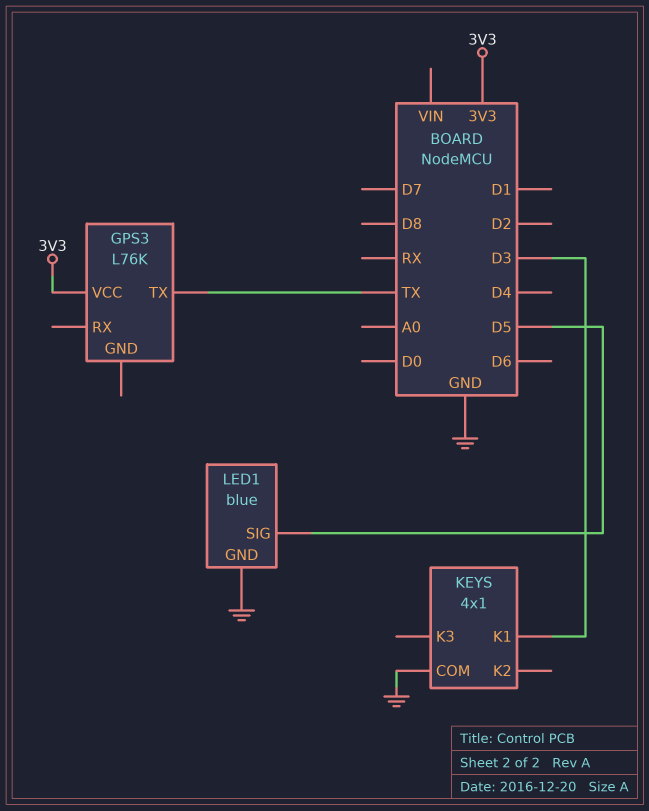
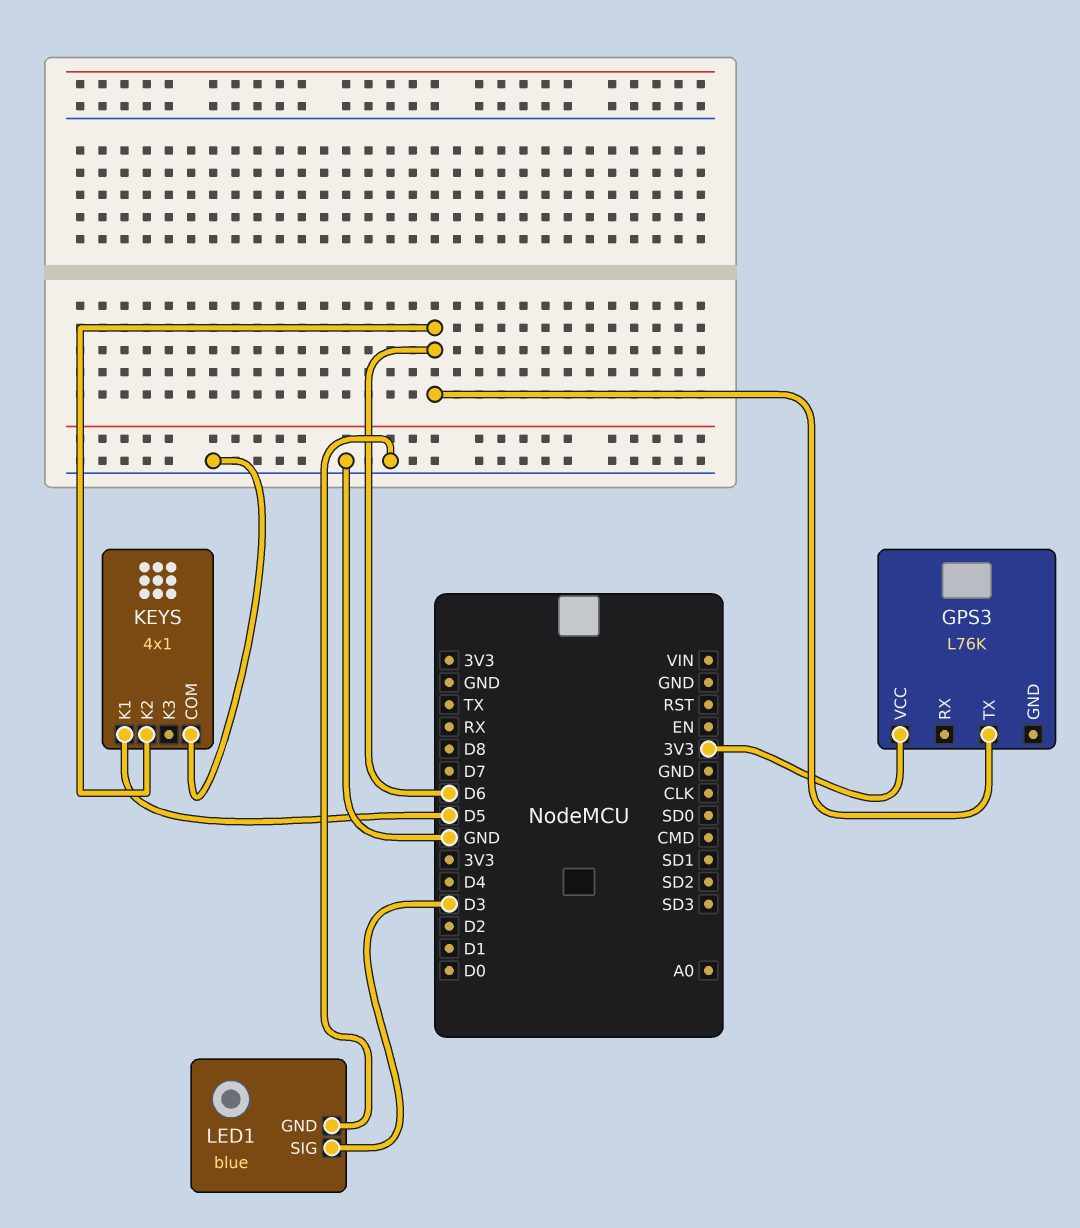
GPS3 pin TX: TX -> D6
KEYS pin K1: D3 -> D5
KEYS pin K2: none -> D6
LED1 pin SIG: D5 -> D3

